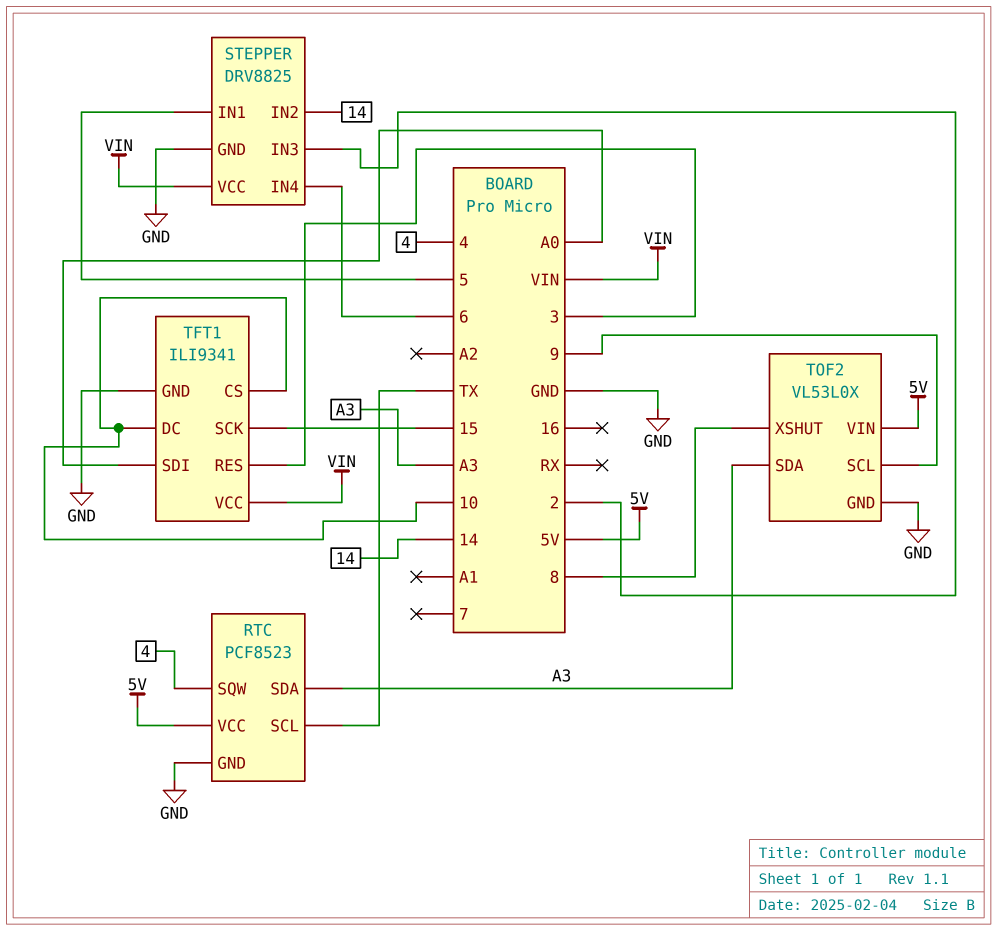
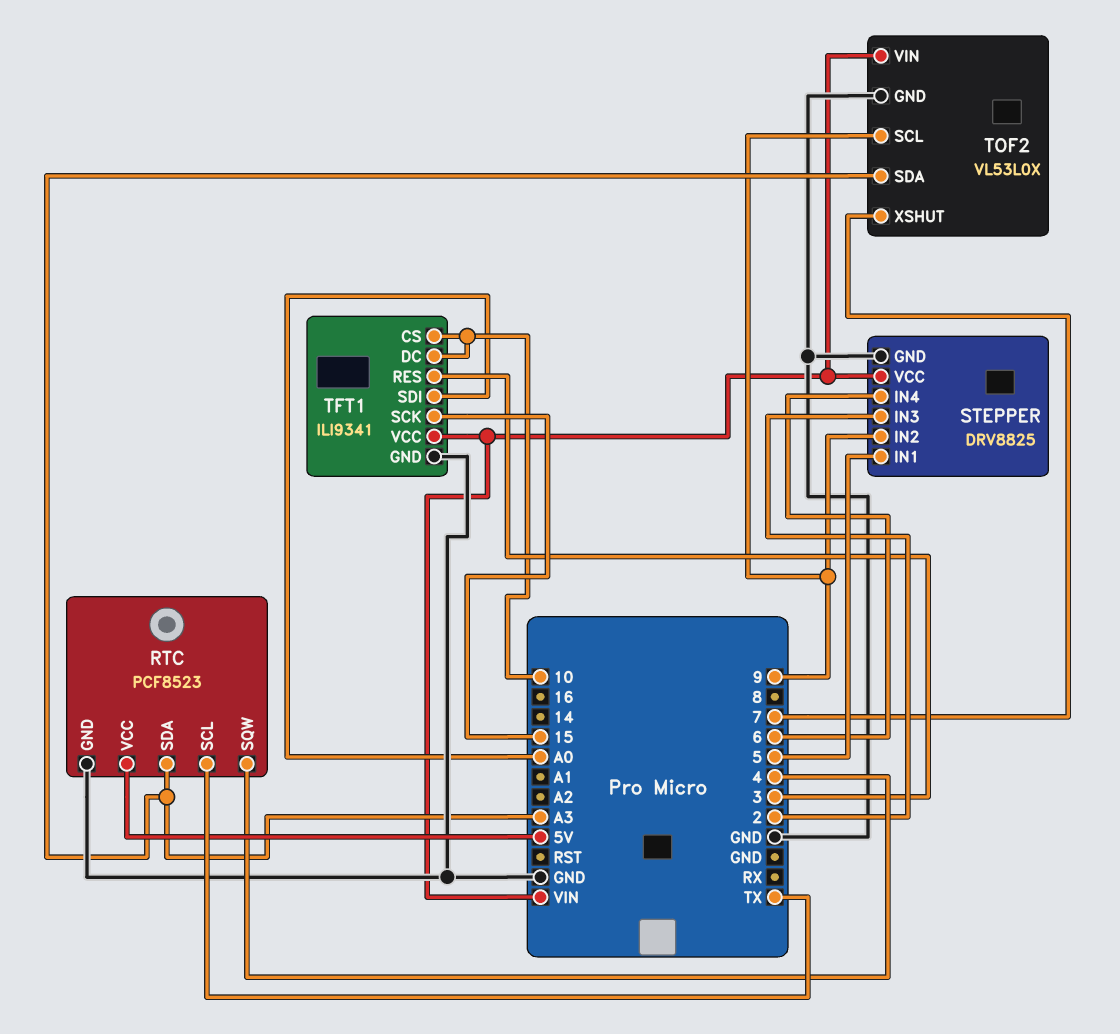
STEPPER pin IN2: 14 -> 9
TOF2 pin VIN: 5V -> VIN
TOF2 pin XSHUT: 8 -> 7

